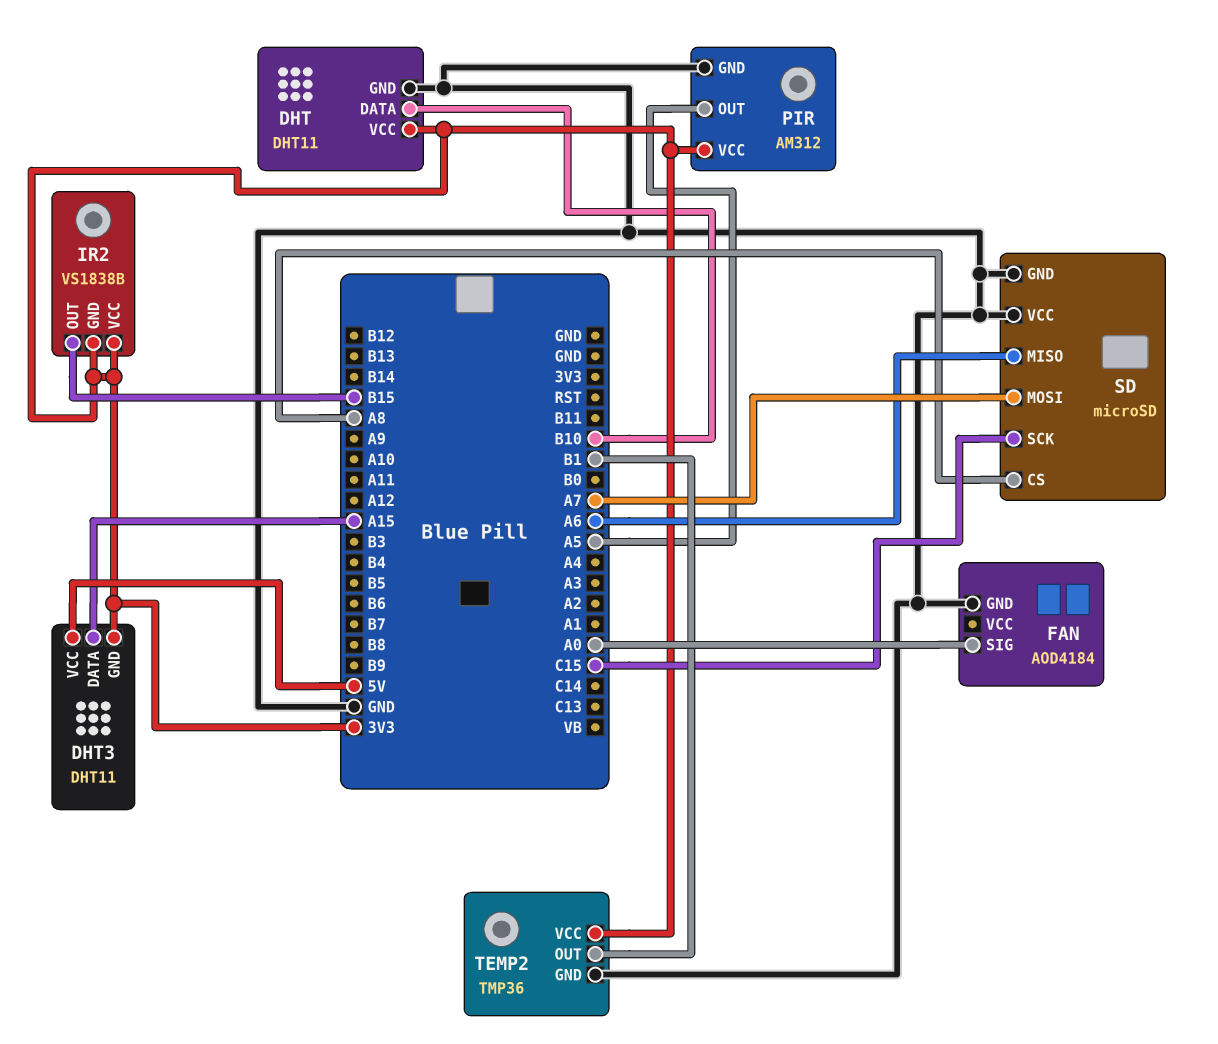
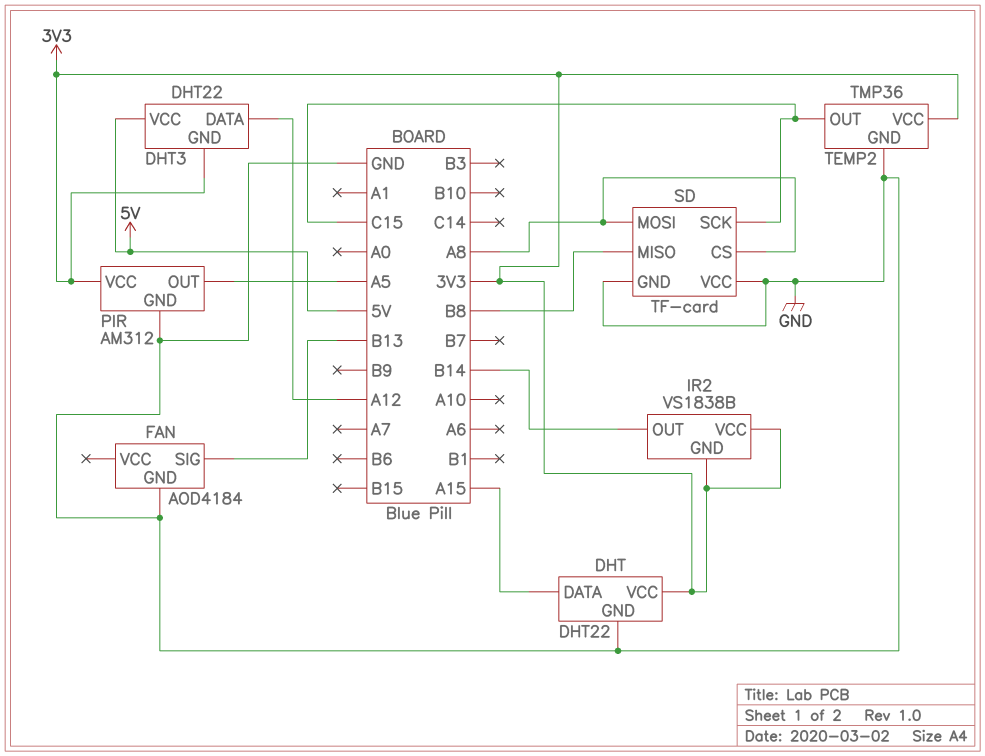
DHT: DHT11 -> DHT22
DHT pin DATA: B10 -> A15
DHT3: DHT11 -> DHT22
DHT3 pin DATA: A15 -> A12
FAN pin SIG: A0 -> B13
IR2 pin OUT: B15 -> B14
SD: microSD -> TF-card
SD pin MISO: A6 -> B8
SD pin MOSI: A7 -> A8
TEMP2 pin OUT: B1 -> C15

